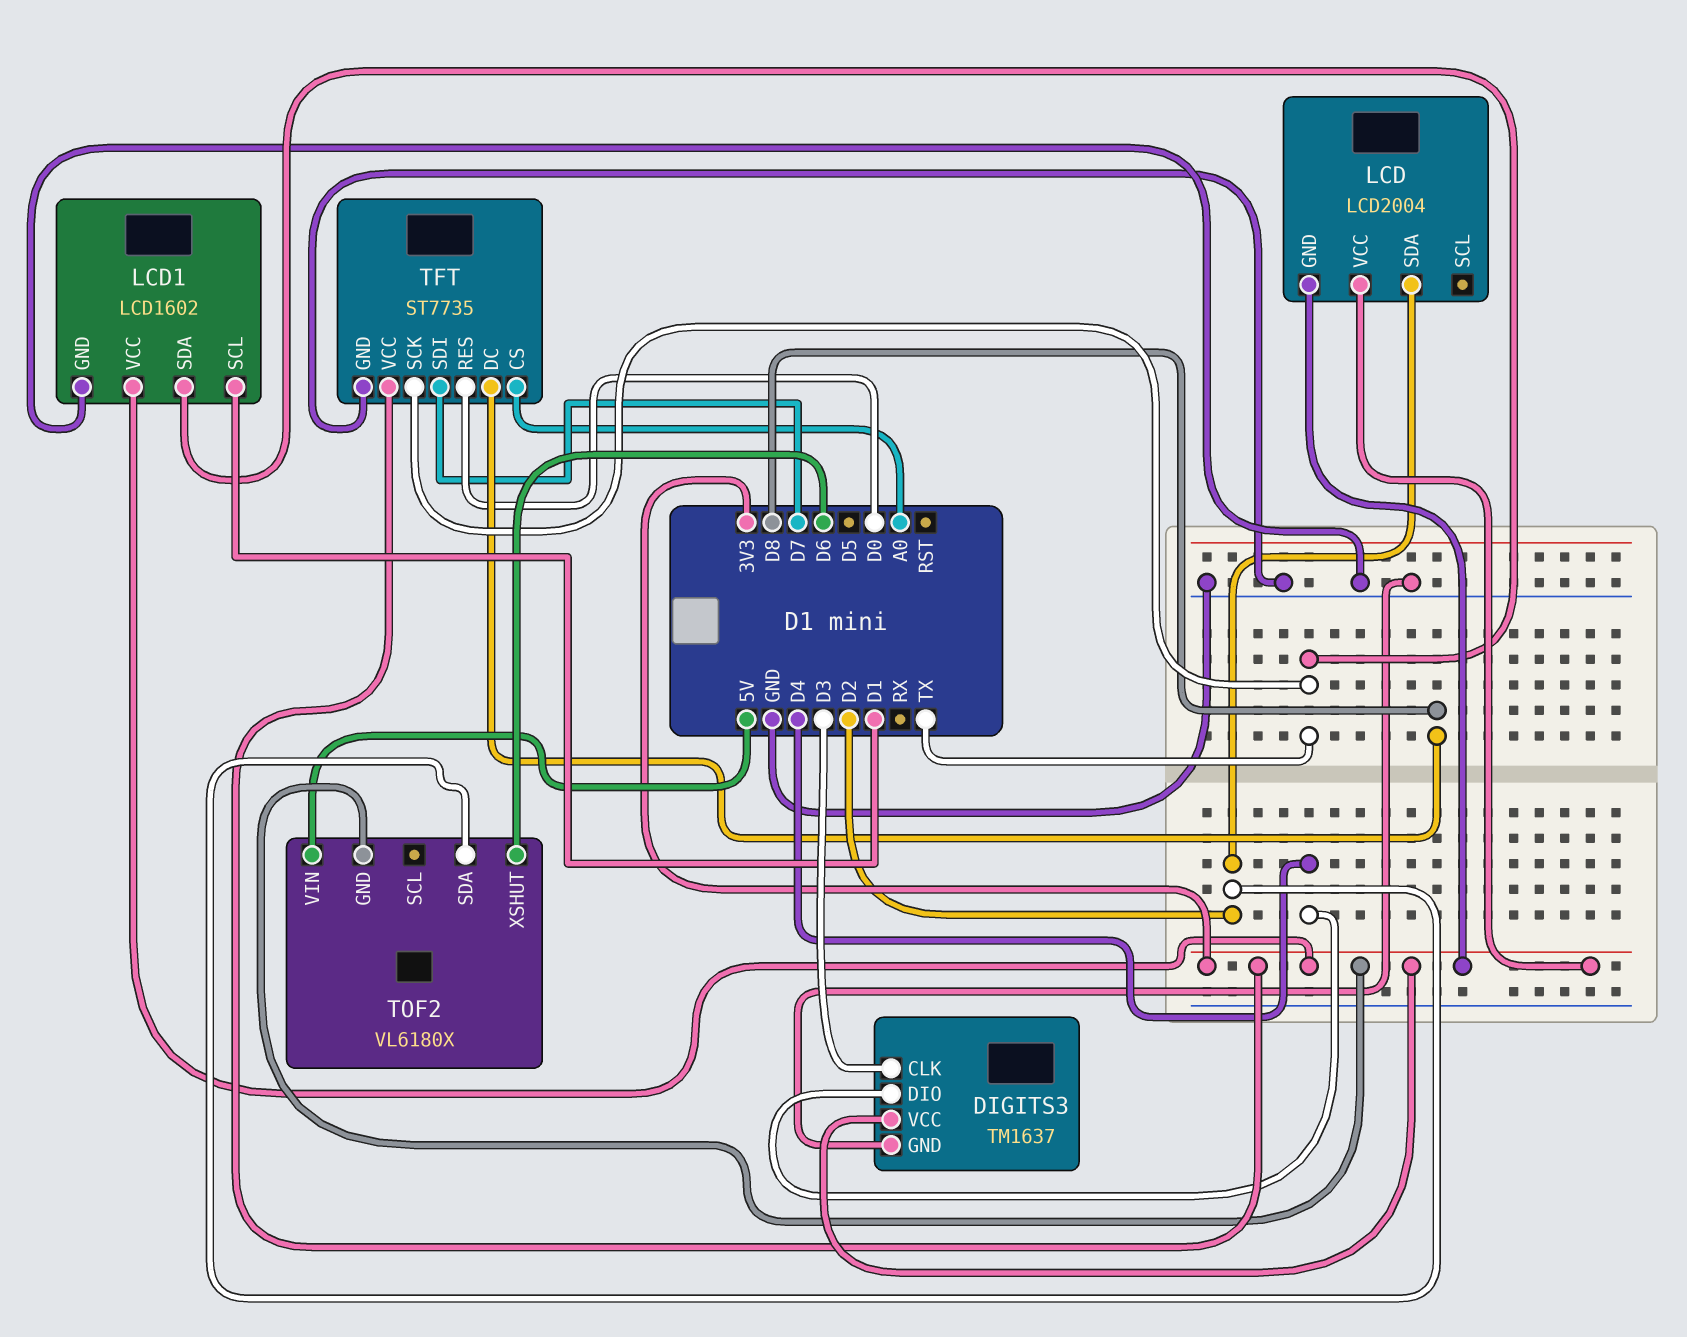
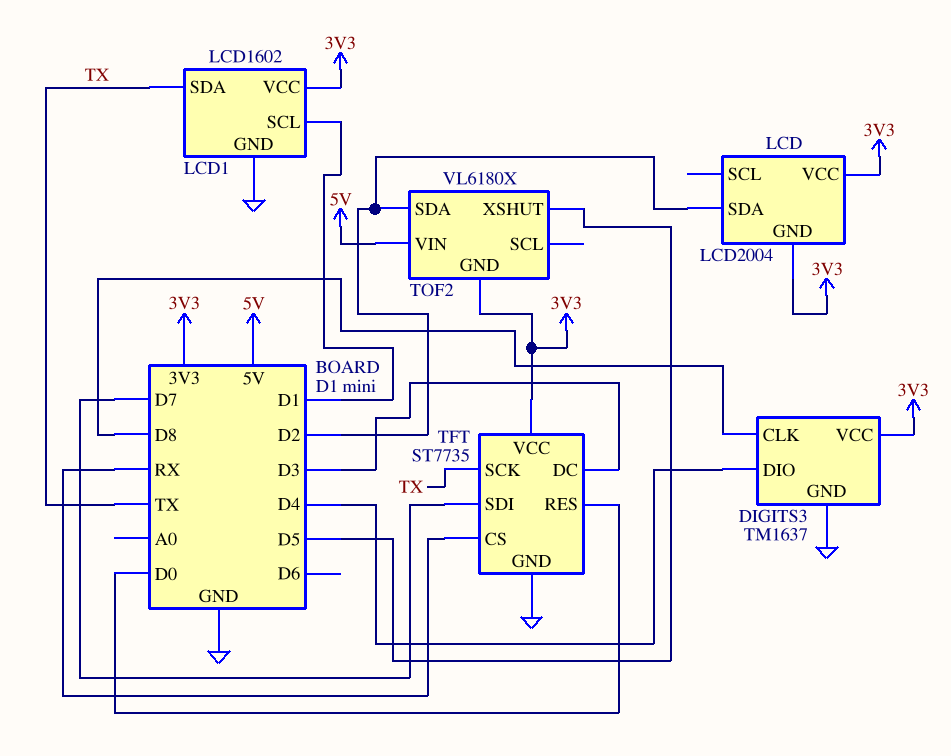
DIGITS3 pin CLK: D3 -> D8
TFT pin CS: A0 -> RX
TFT pin DC: D8 -> D3
TOF2 pin XSHUT: D6 -> D5

